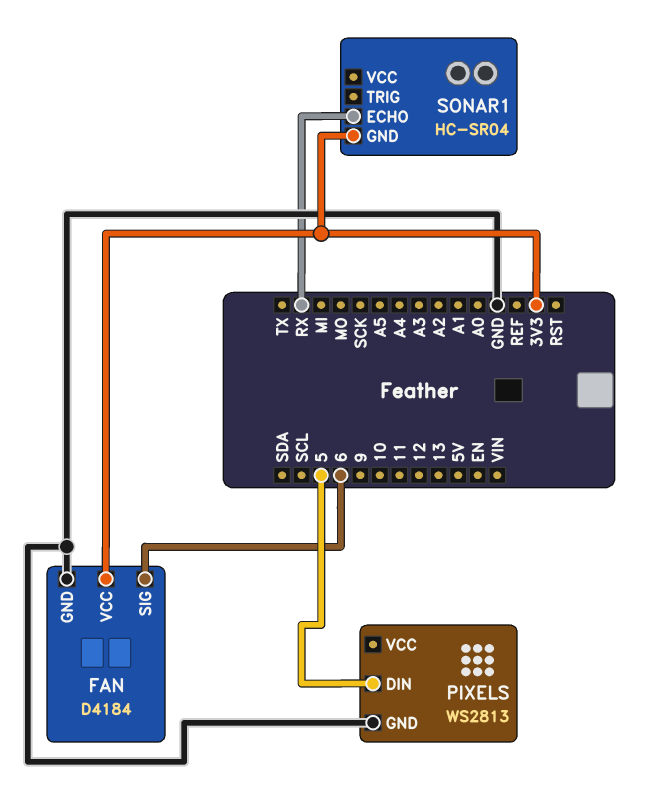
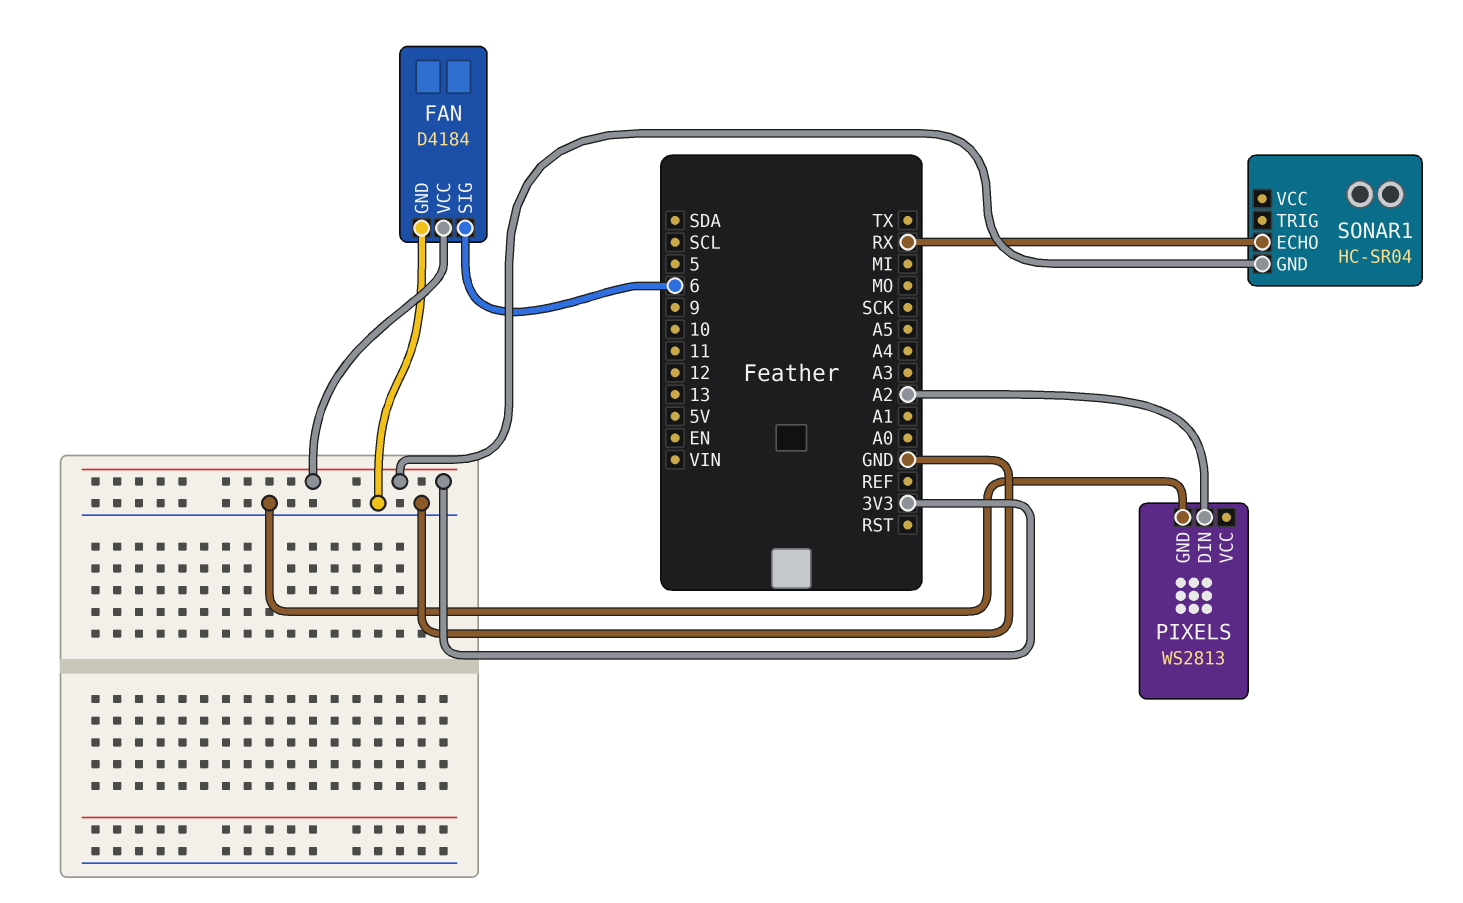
PIXELS pin DIN: 5 -> A2

